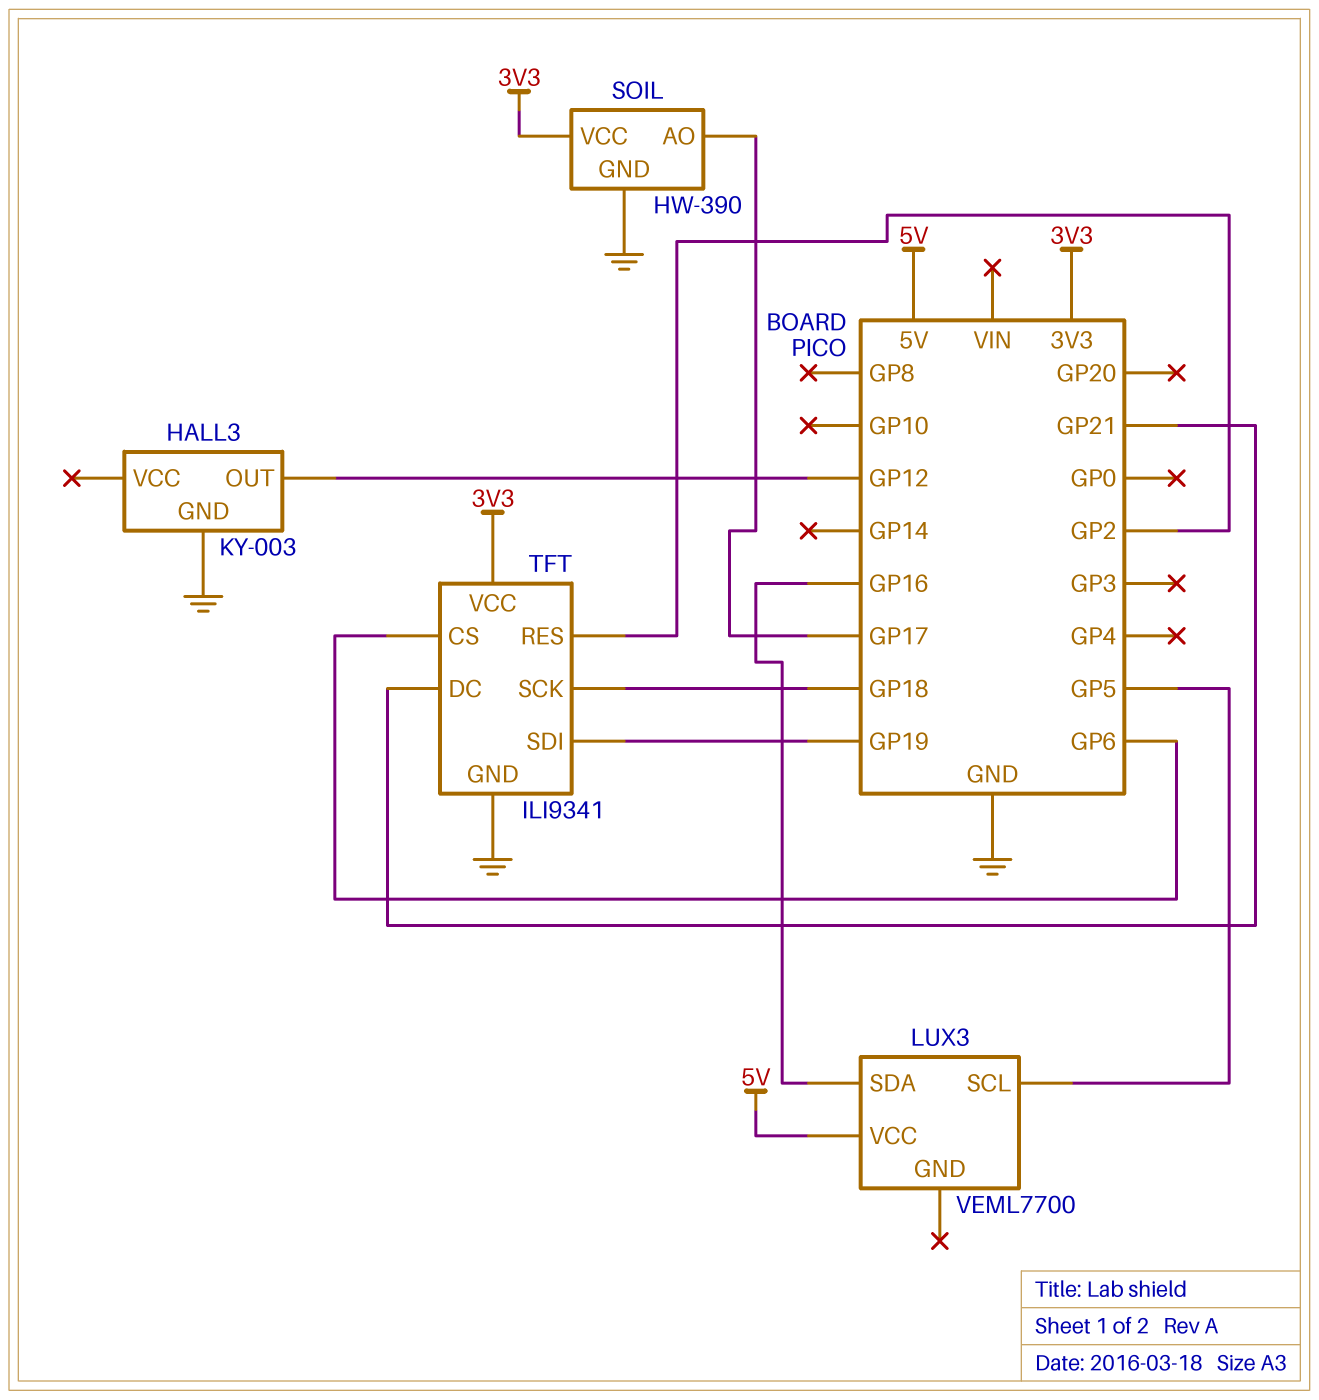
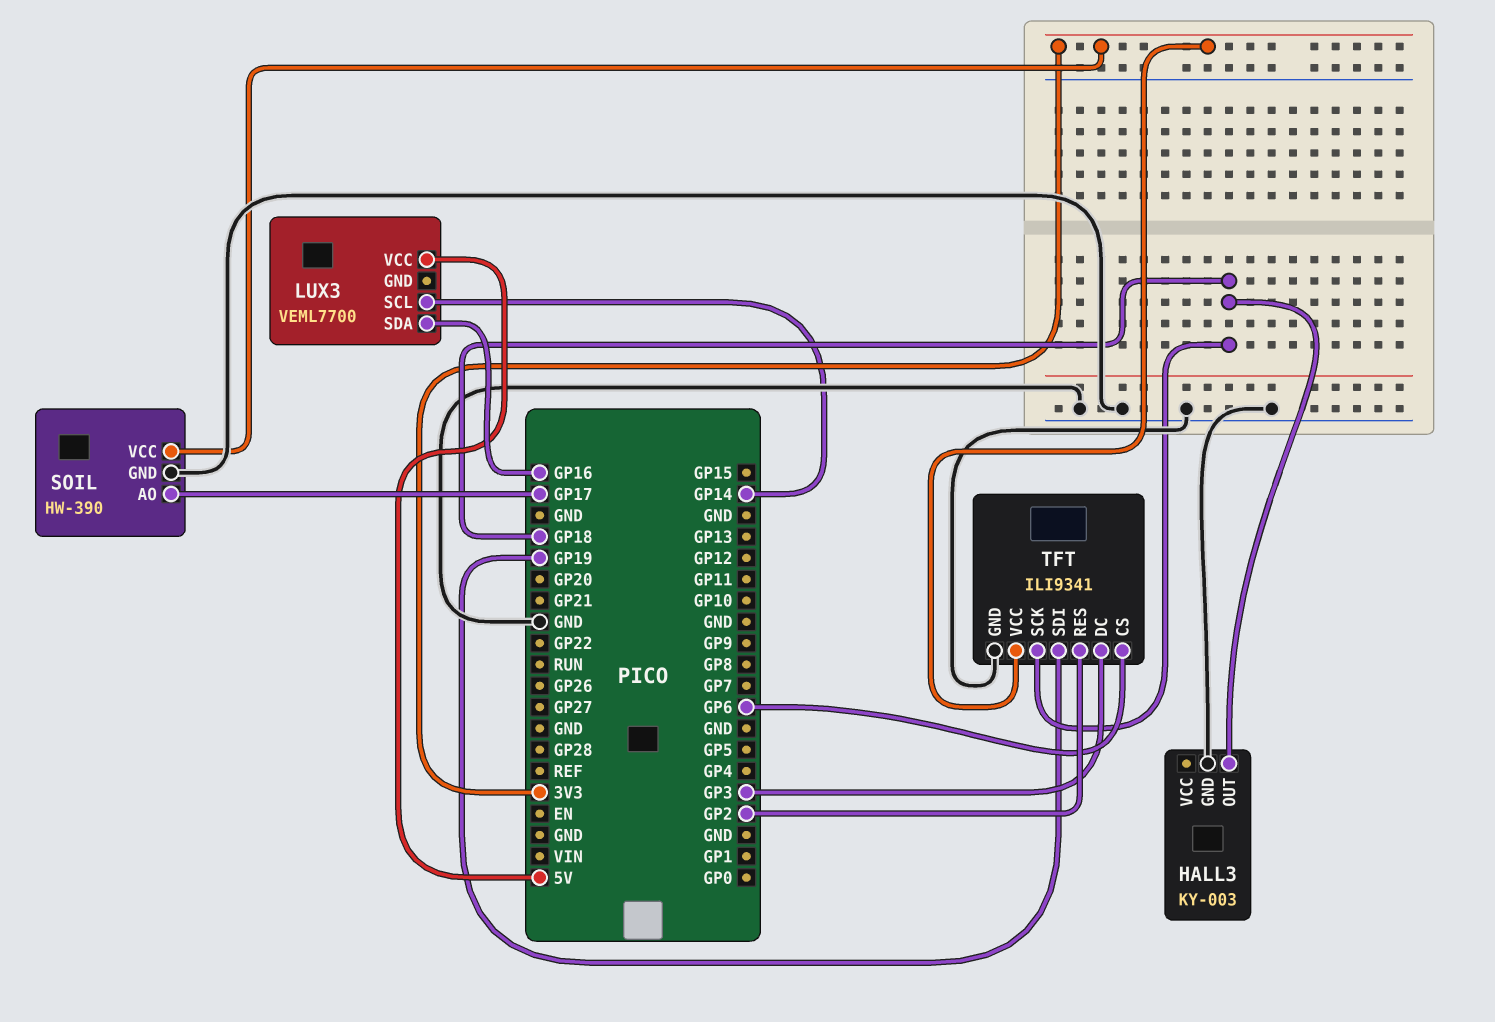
HALL3 pin OUT: GP12 -> GP18
LUX3 pin SCL: GP5 -> GP14
TFT pin DC: GP21 -> GP3

